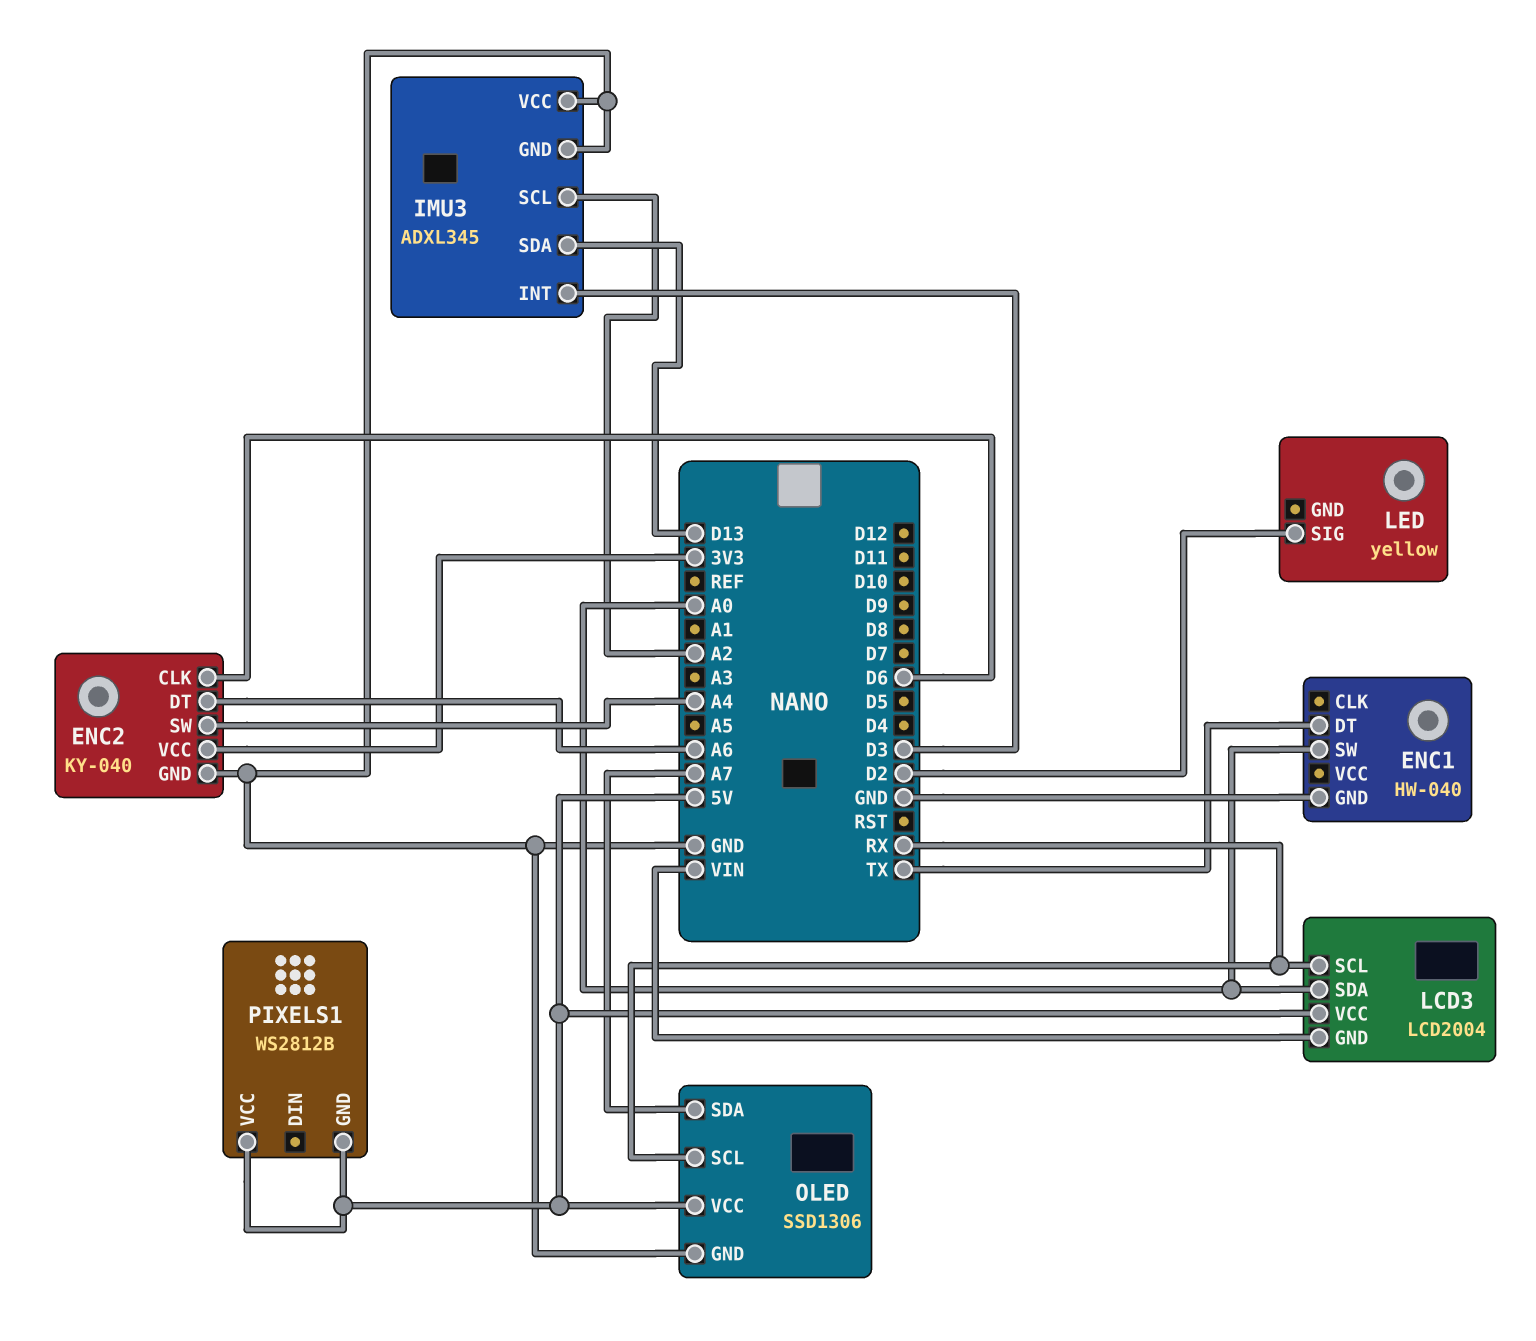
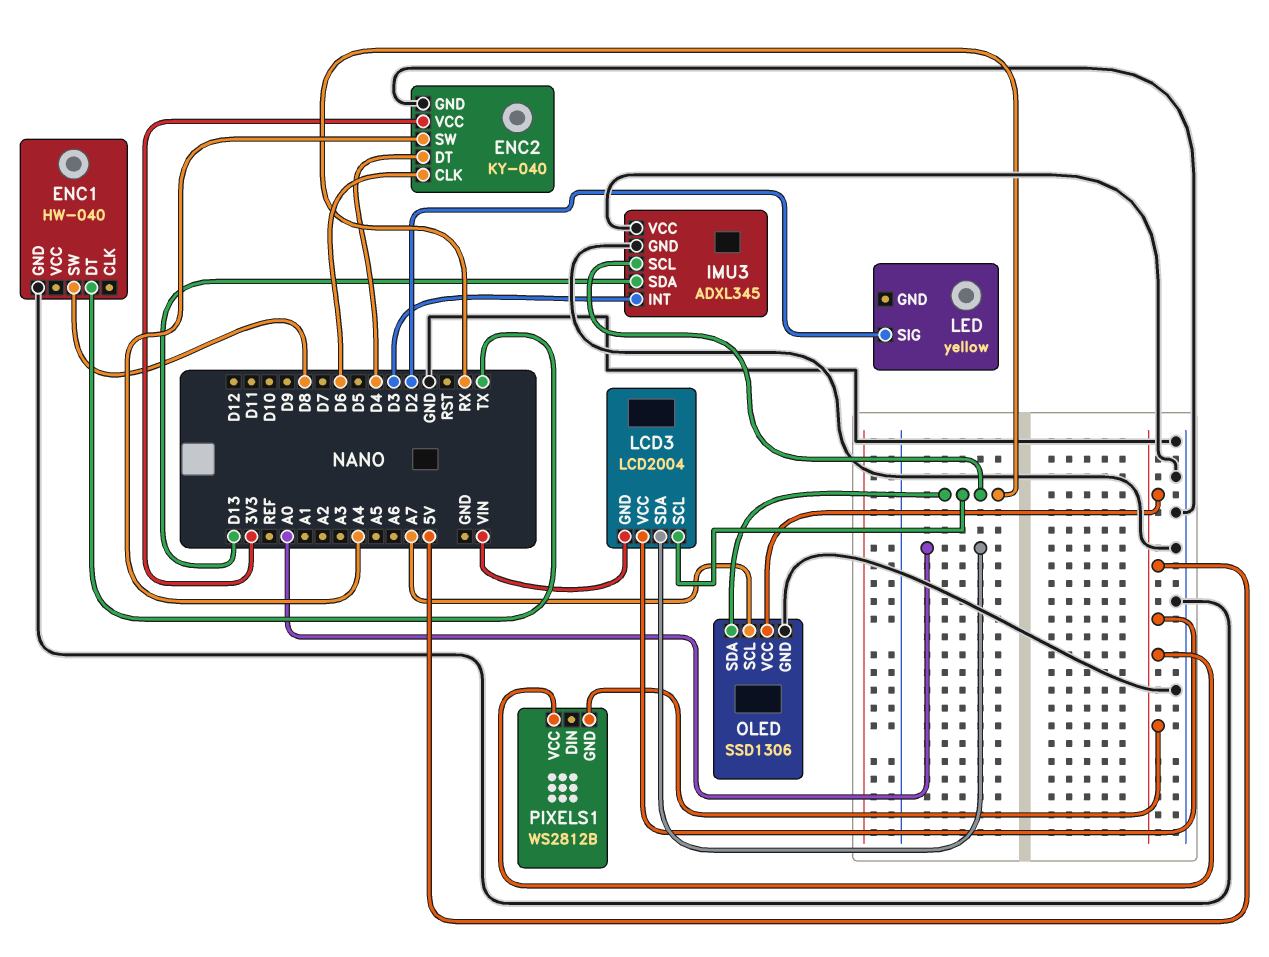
ENC1 pin SW: A0 -> D8
ENC2 pin DT: A6 -> D4
IMU3 pin SCL: A2 -> RX
OLED pin SCL: RX -> A7
OLED pin SDA: A7 -> RX

